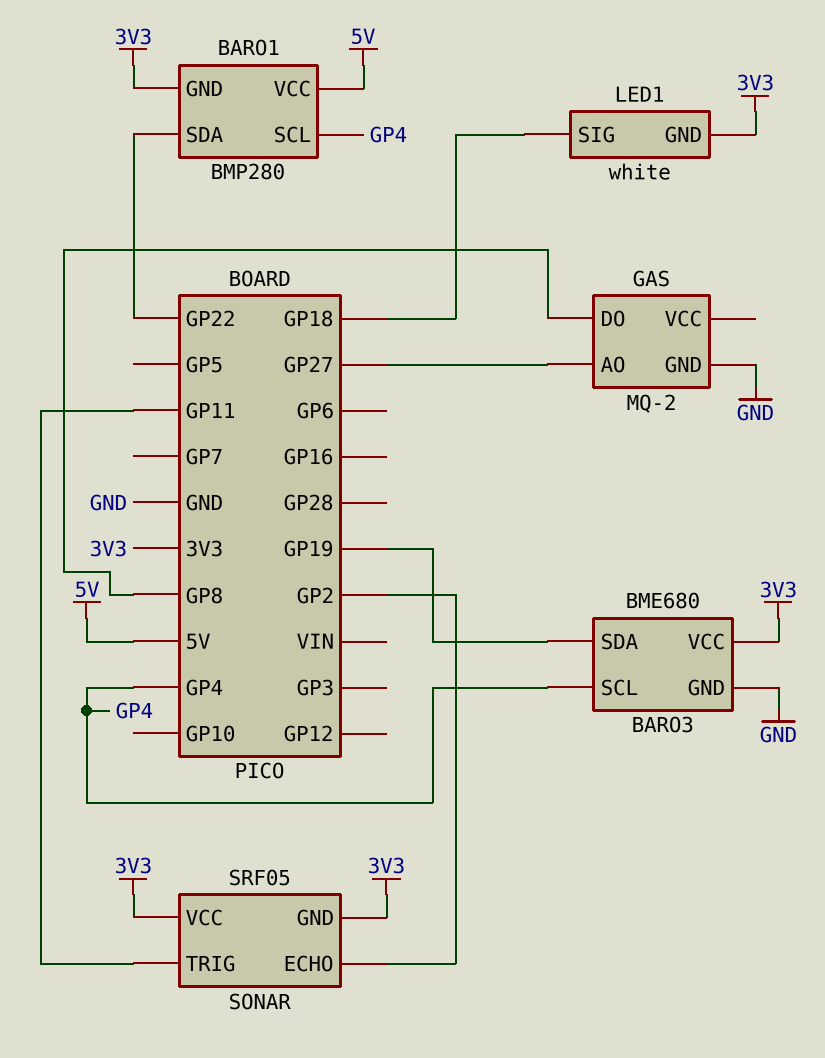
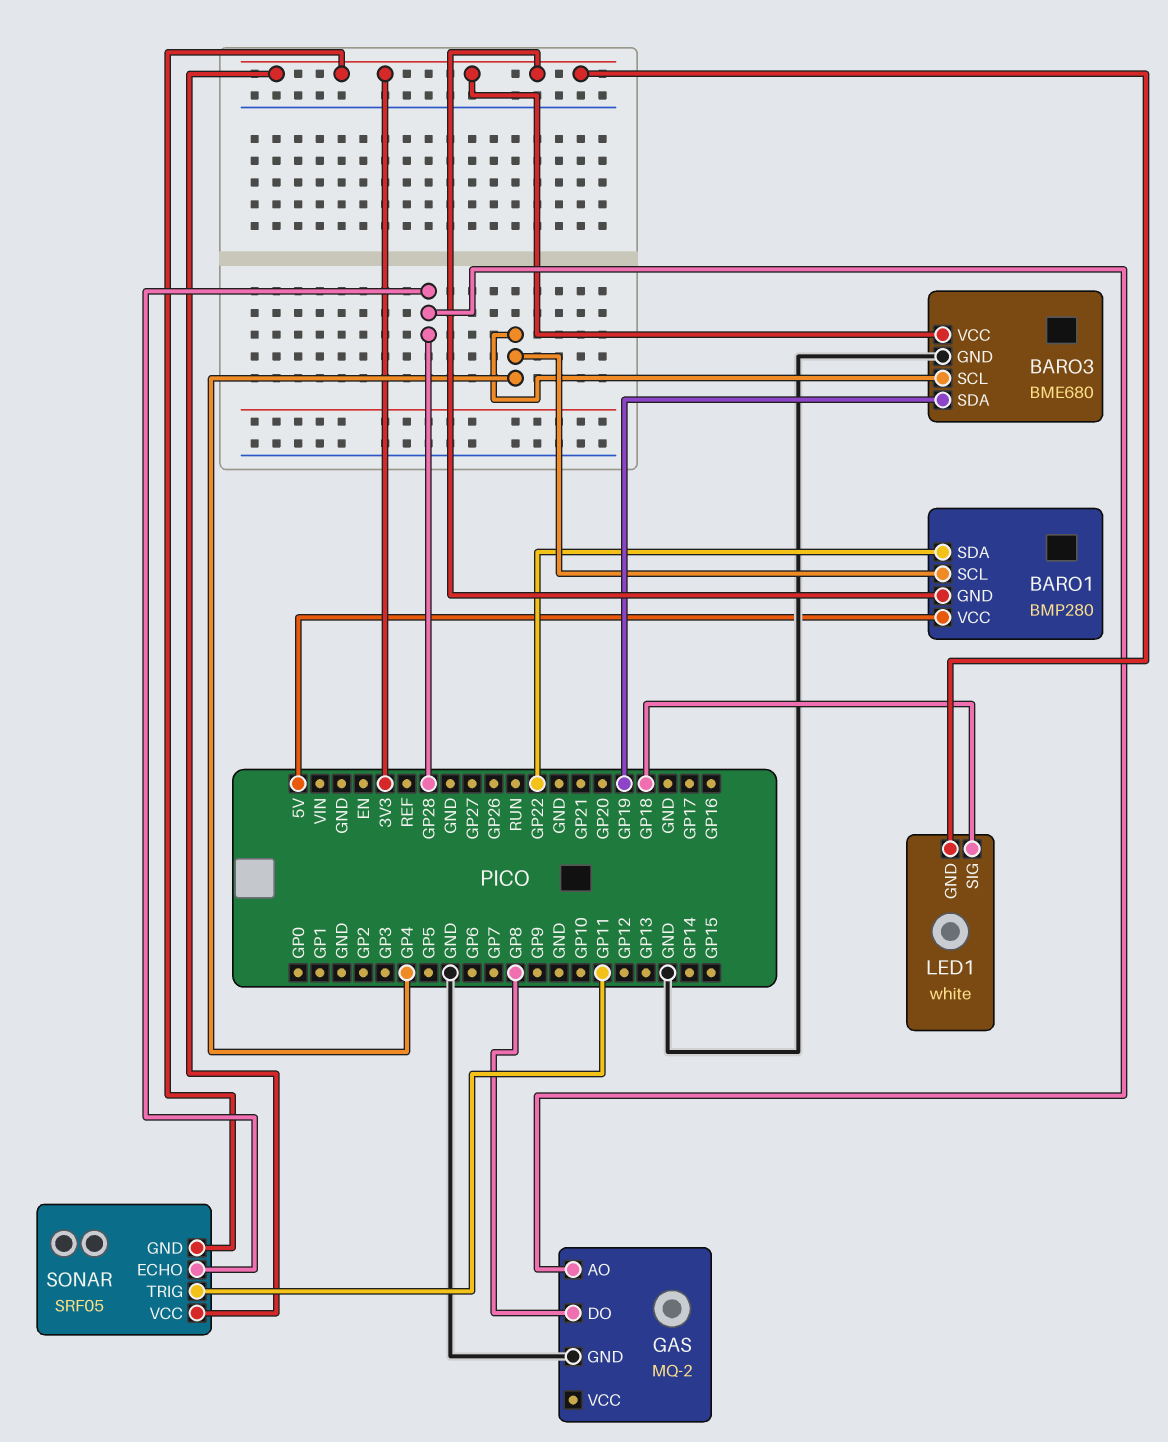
GAS pin AO: GP27 -> GP28
SONAR pin ECHO: GP2 -> GP28

